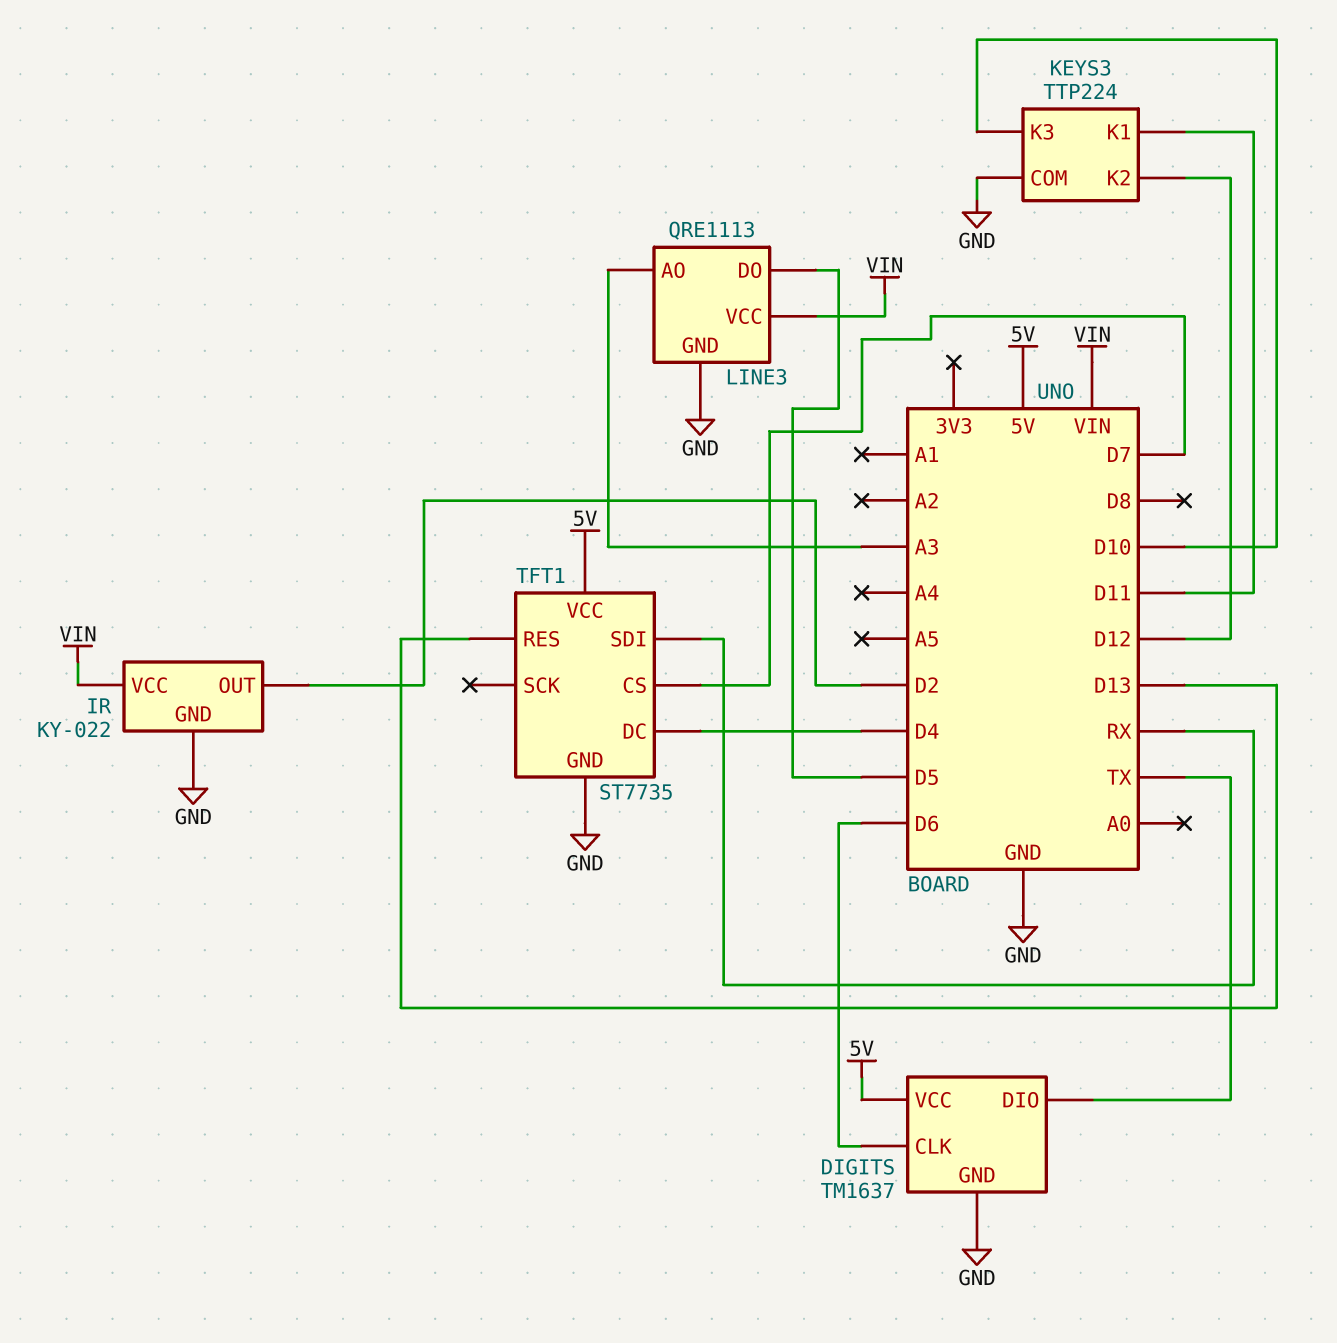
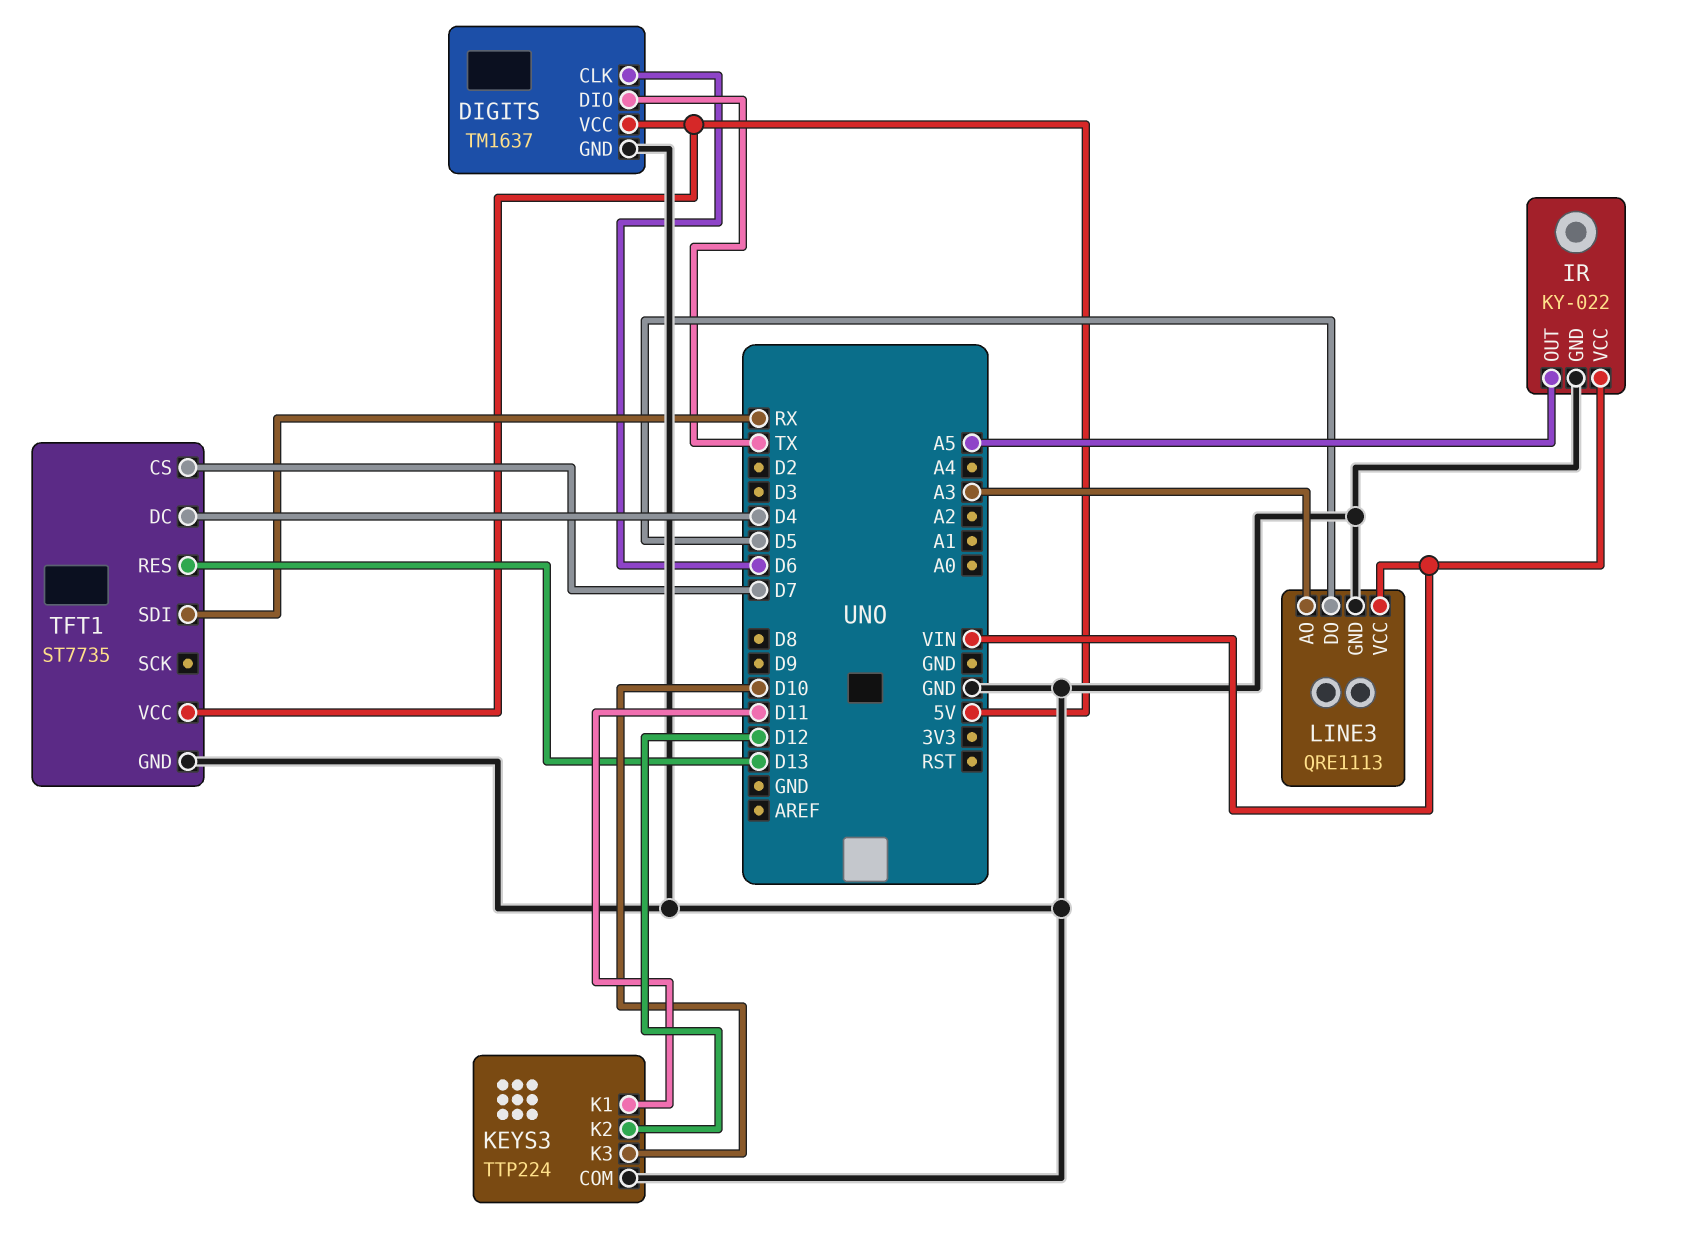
IR pin OUT: D2 -> A5

